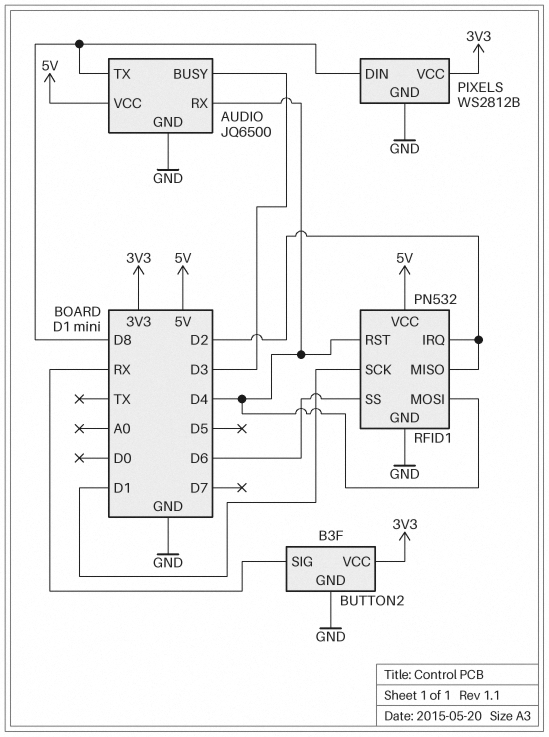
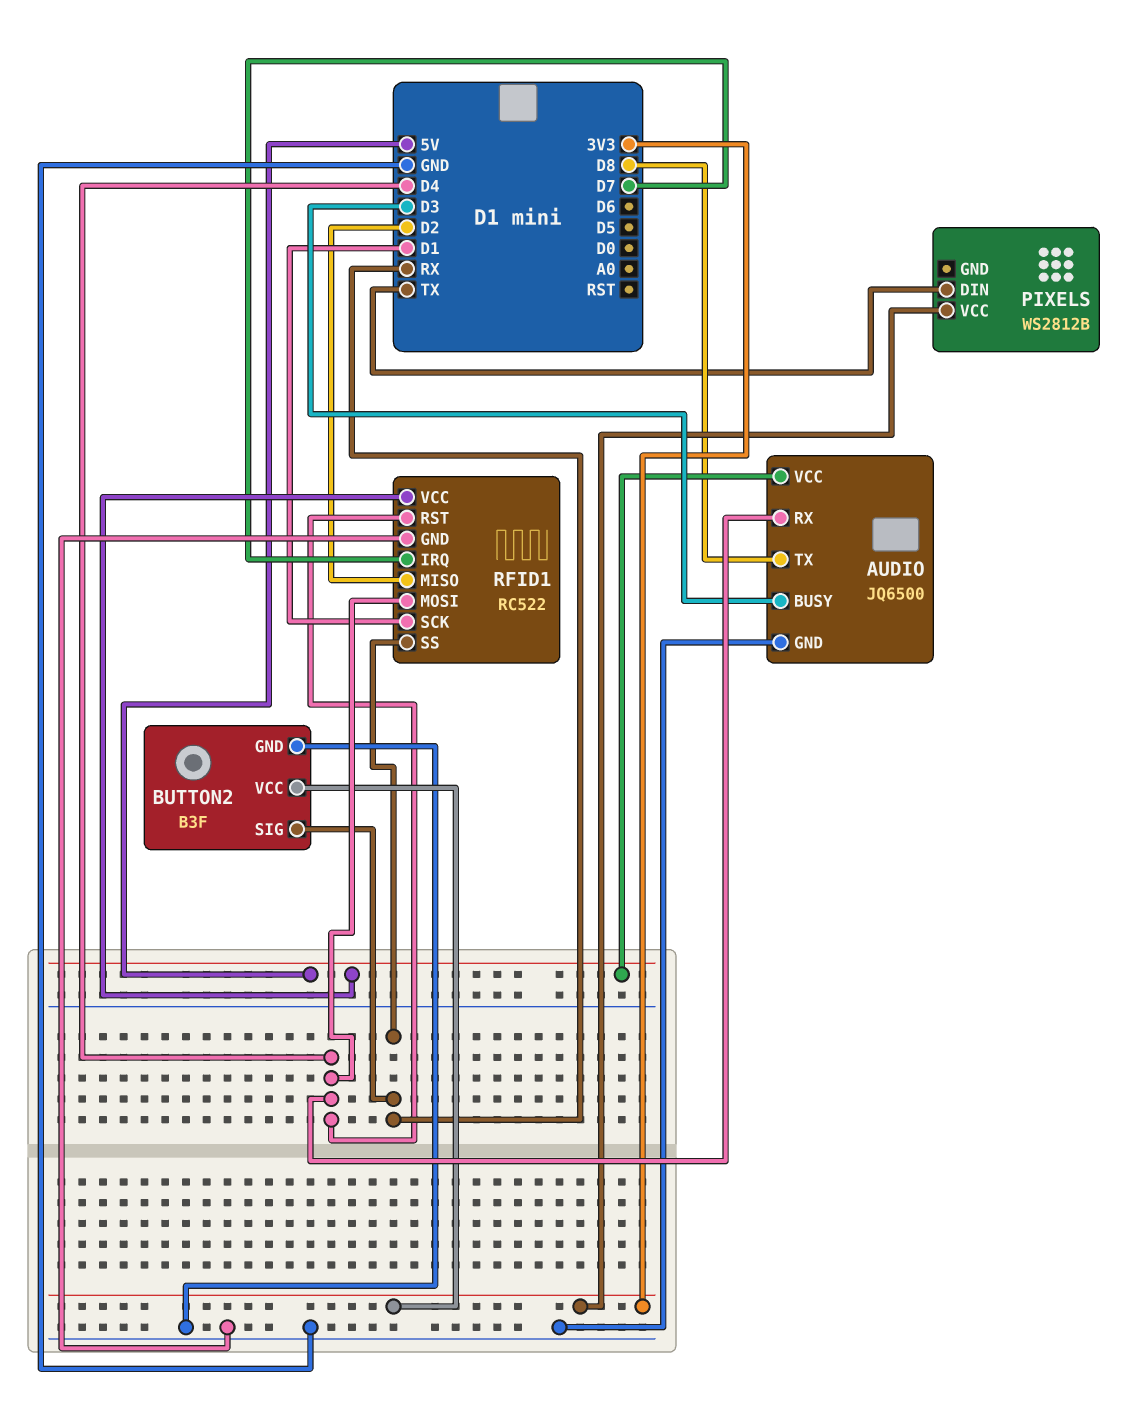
PIXELS pin DIN: D8 -> TX
PIXELS pin GND: GND -> none
RFID1: PN532 -> RC522
RFID1 pin IRQ: D2 -> D7
RFID1 pin SS: D6 -> RX

